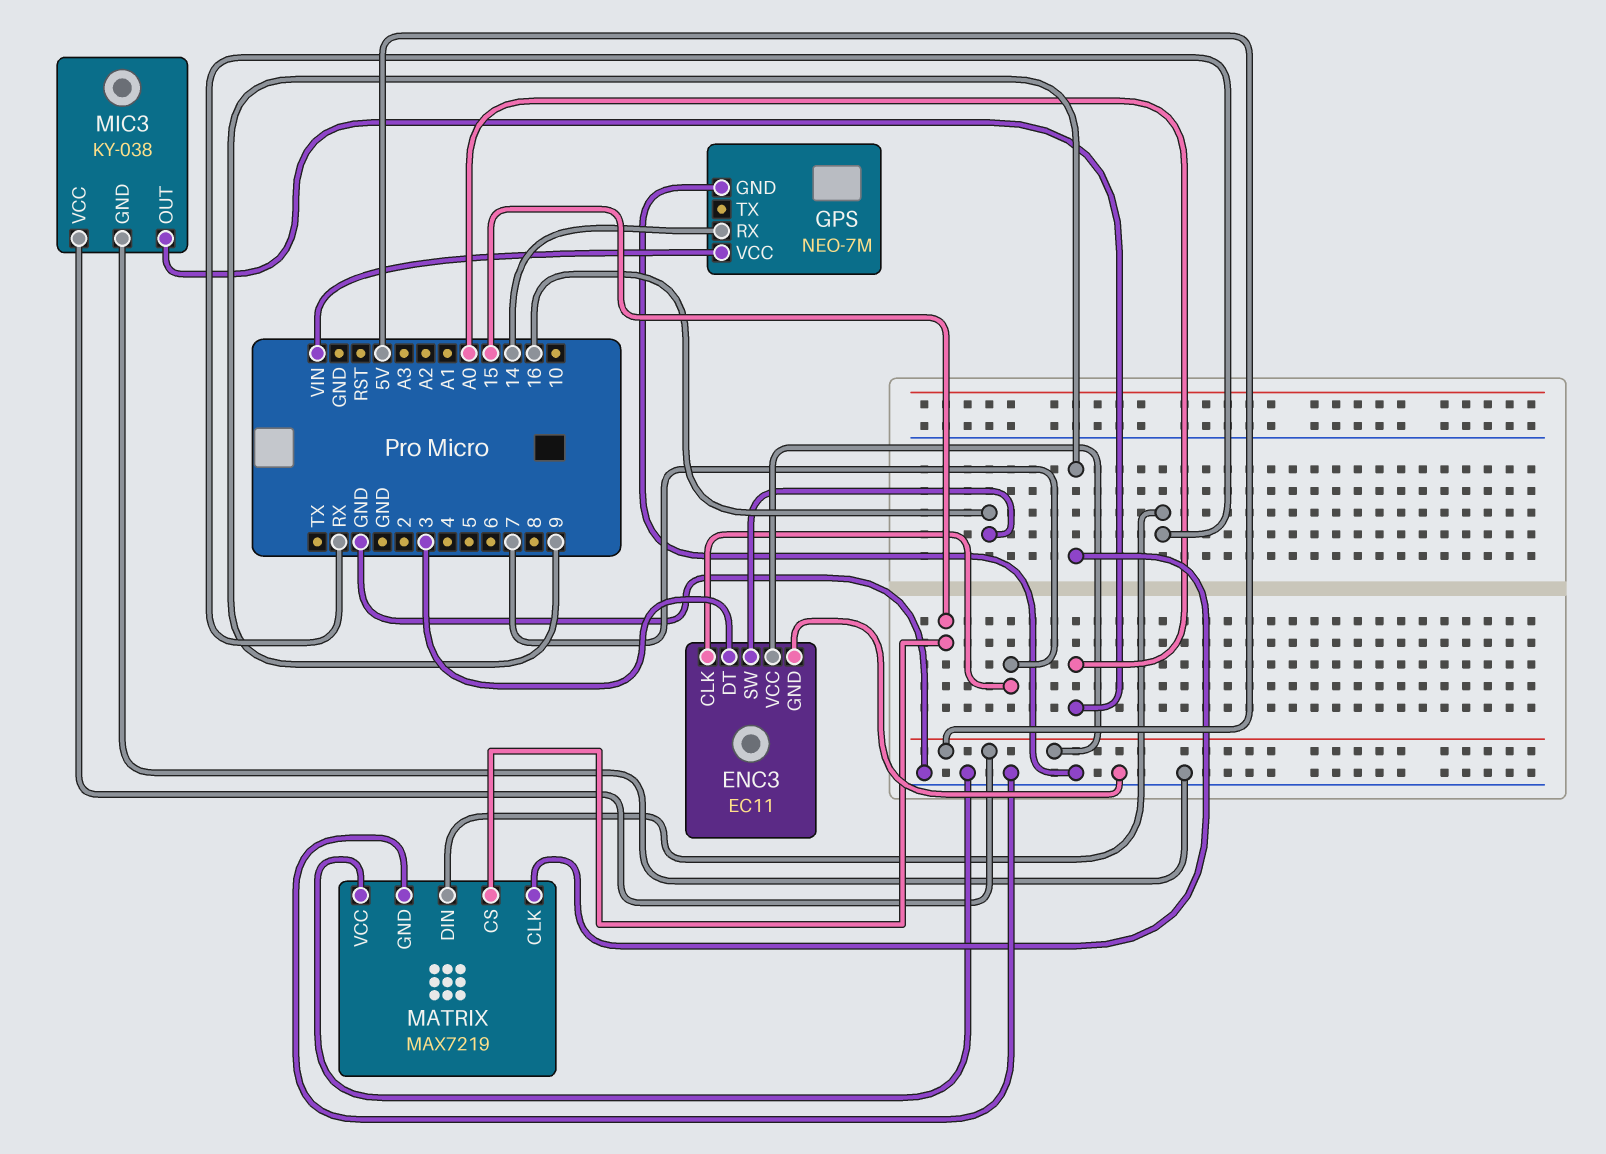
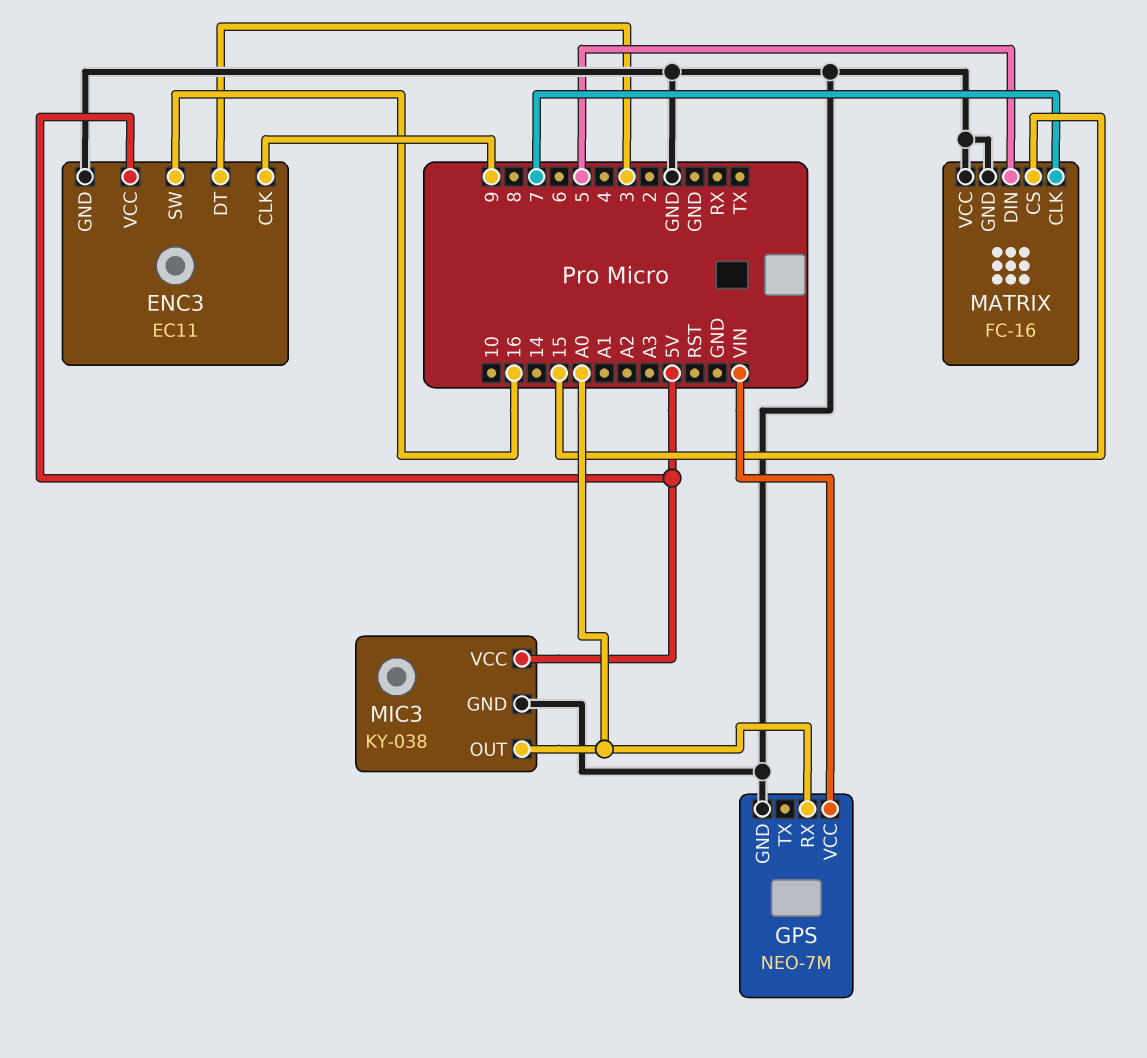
ENC3 pin CLK: 7 -> 9
GPS pin RX: 14 -> A0
MATRIX: MAX7219 -> FC-16
MATRIX pin CLK: 9 -> 7
MATRIX pin DIN: RX -> 5

